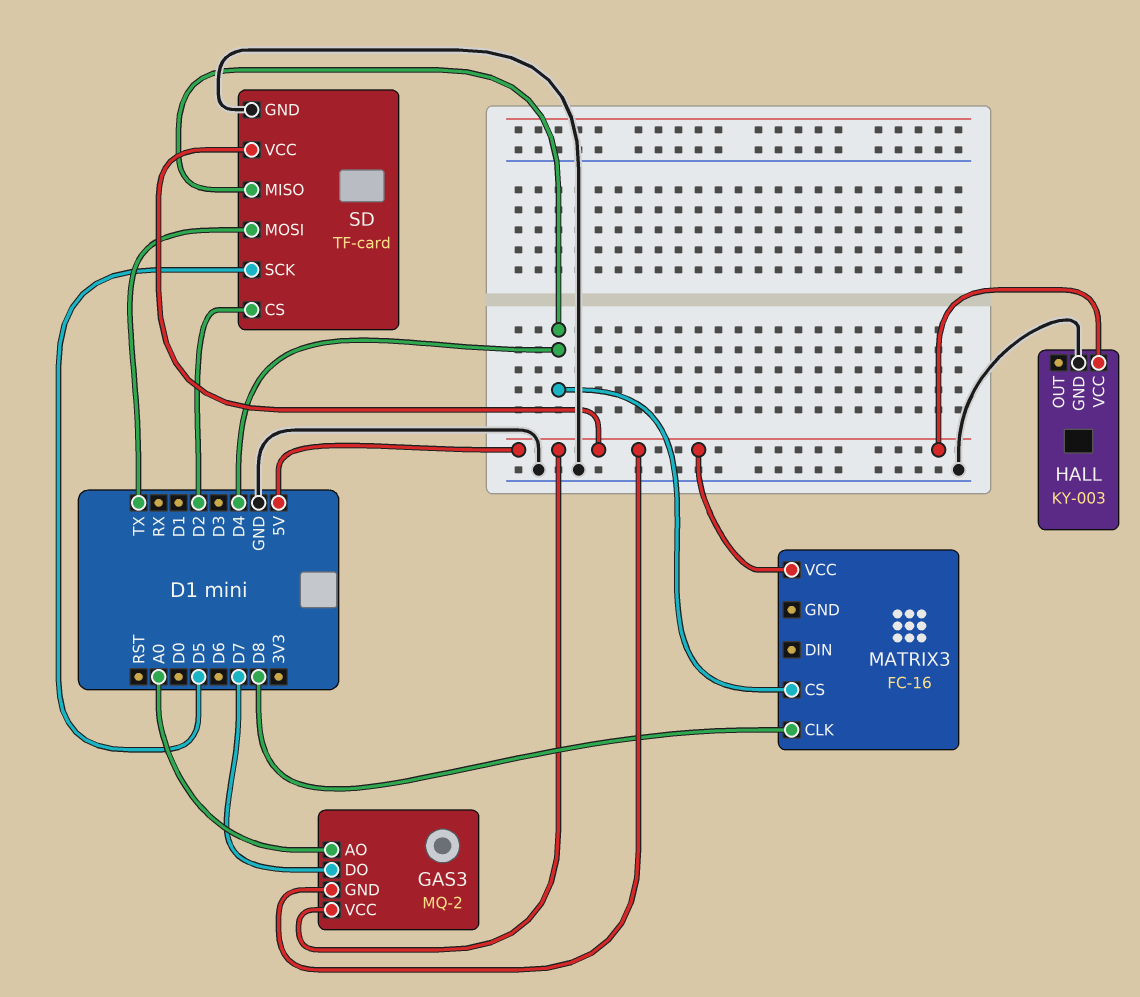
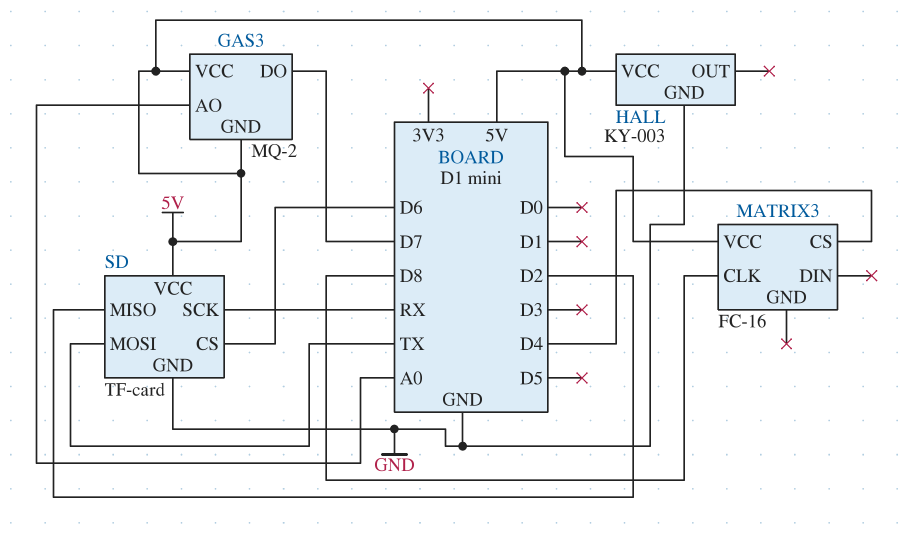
SD pin CS: D2 -> D6
SD pin MISO: D4 -> D2
SD pin SCK: D5 -> RX

